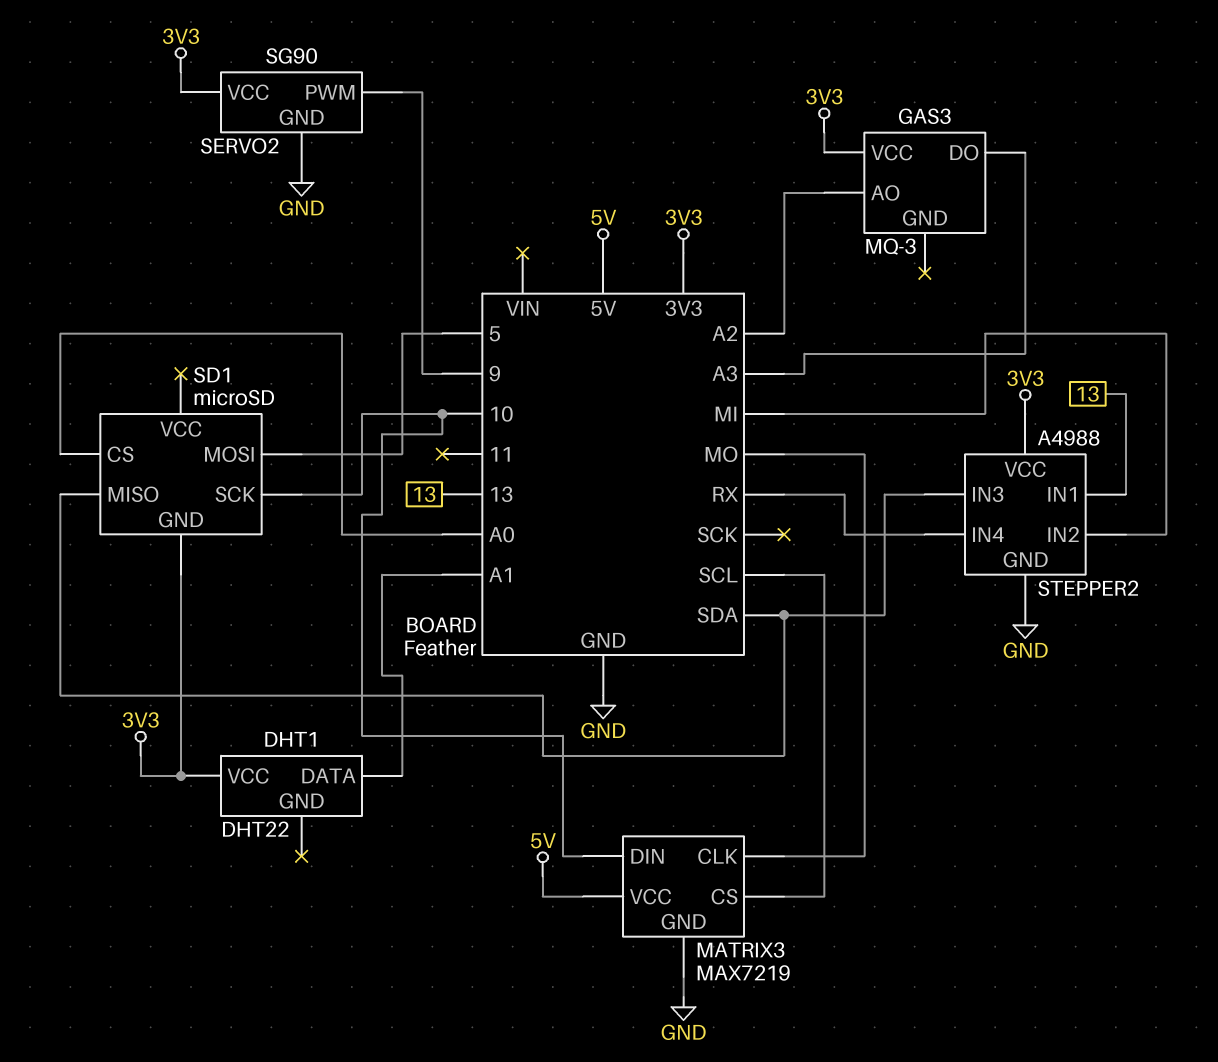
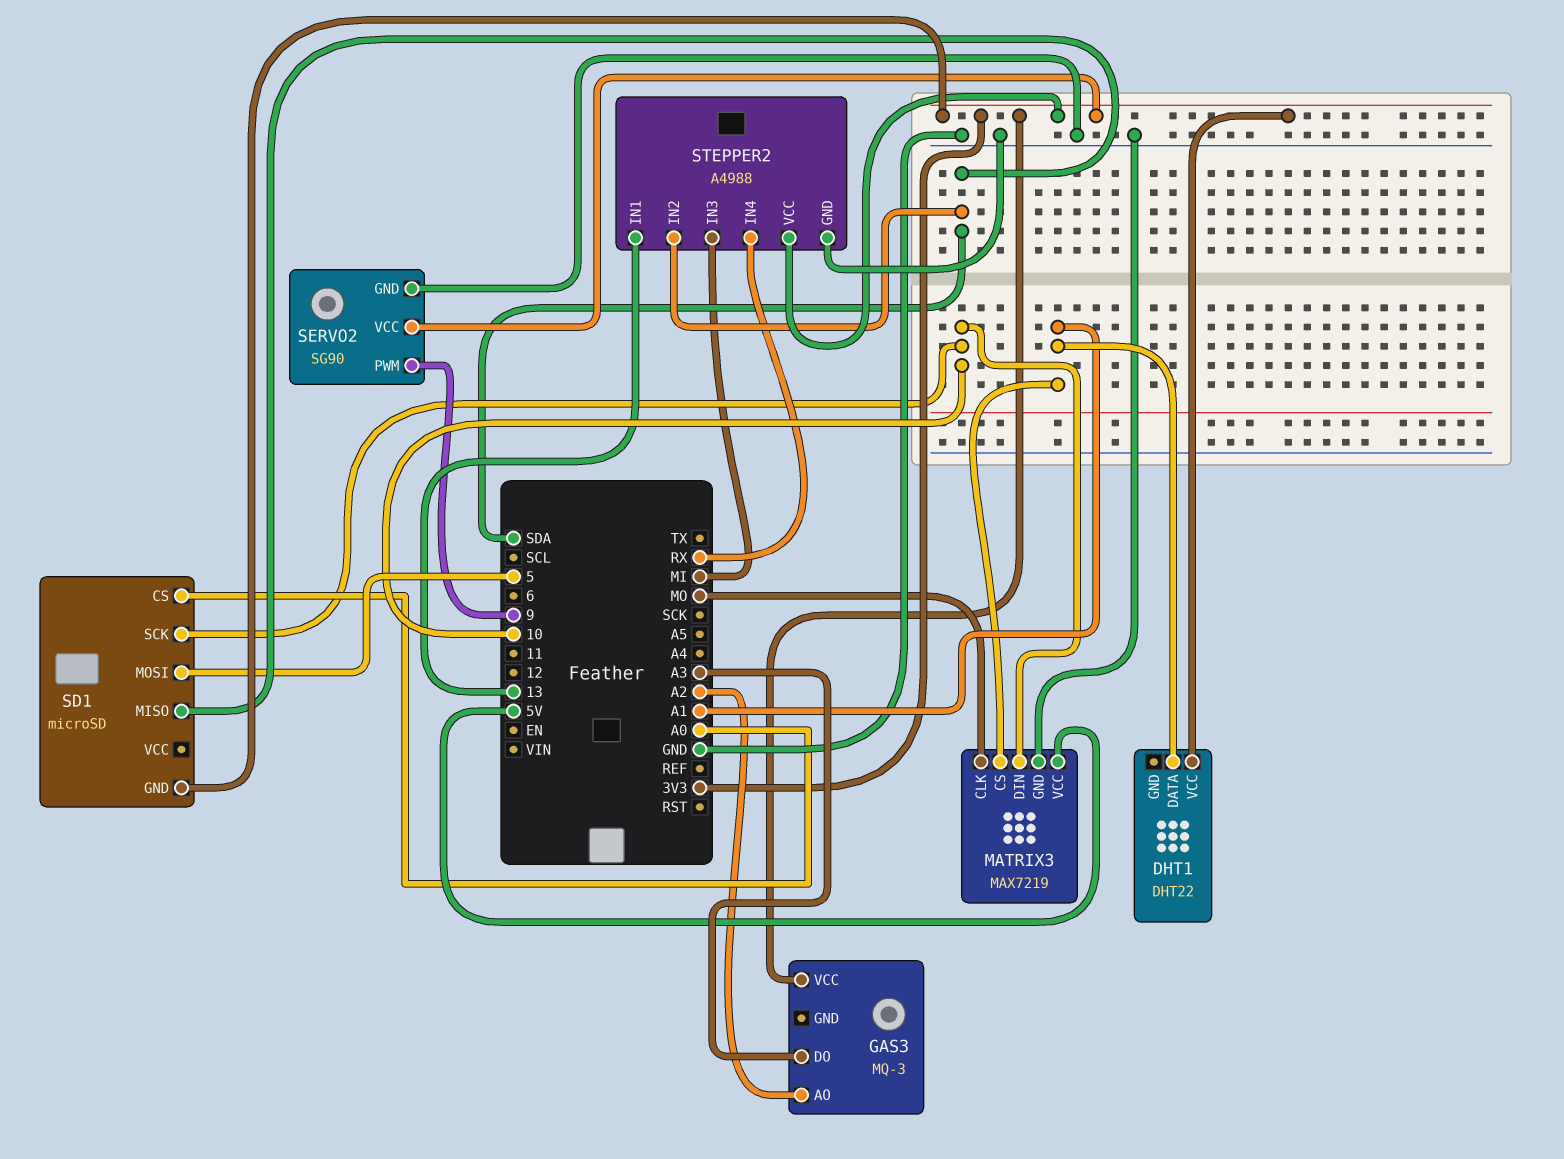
MATRIX3 pin CS: SCL -> A1
STEPPER2 pin IN2: MI -> SDA
STEPPER2 pin IN3: SDA -> MI

